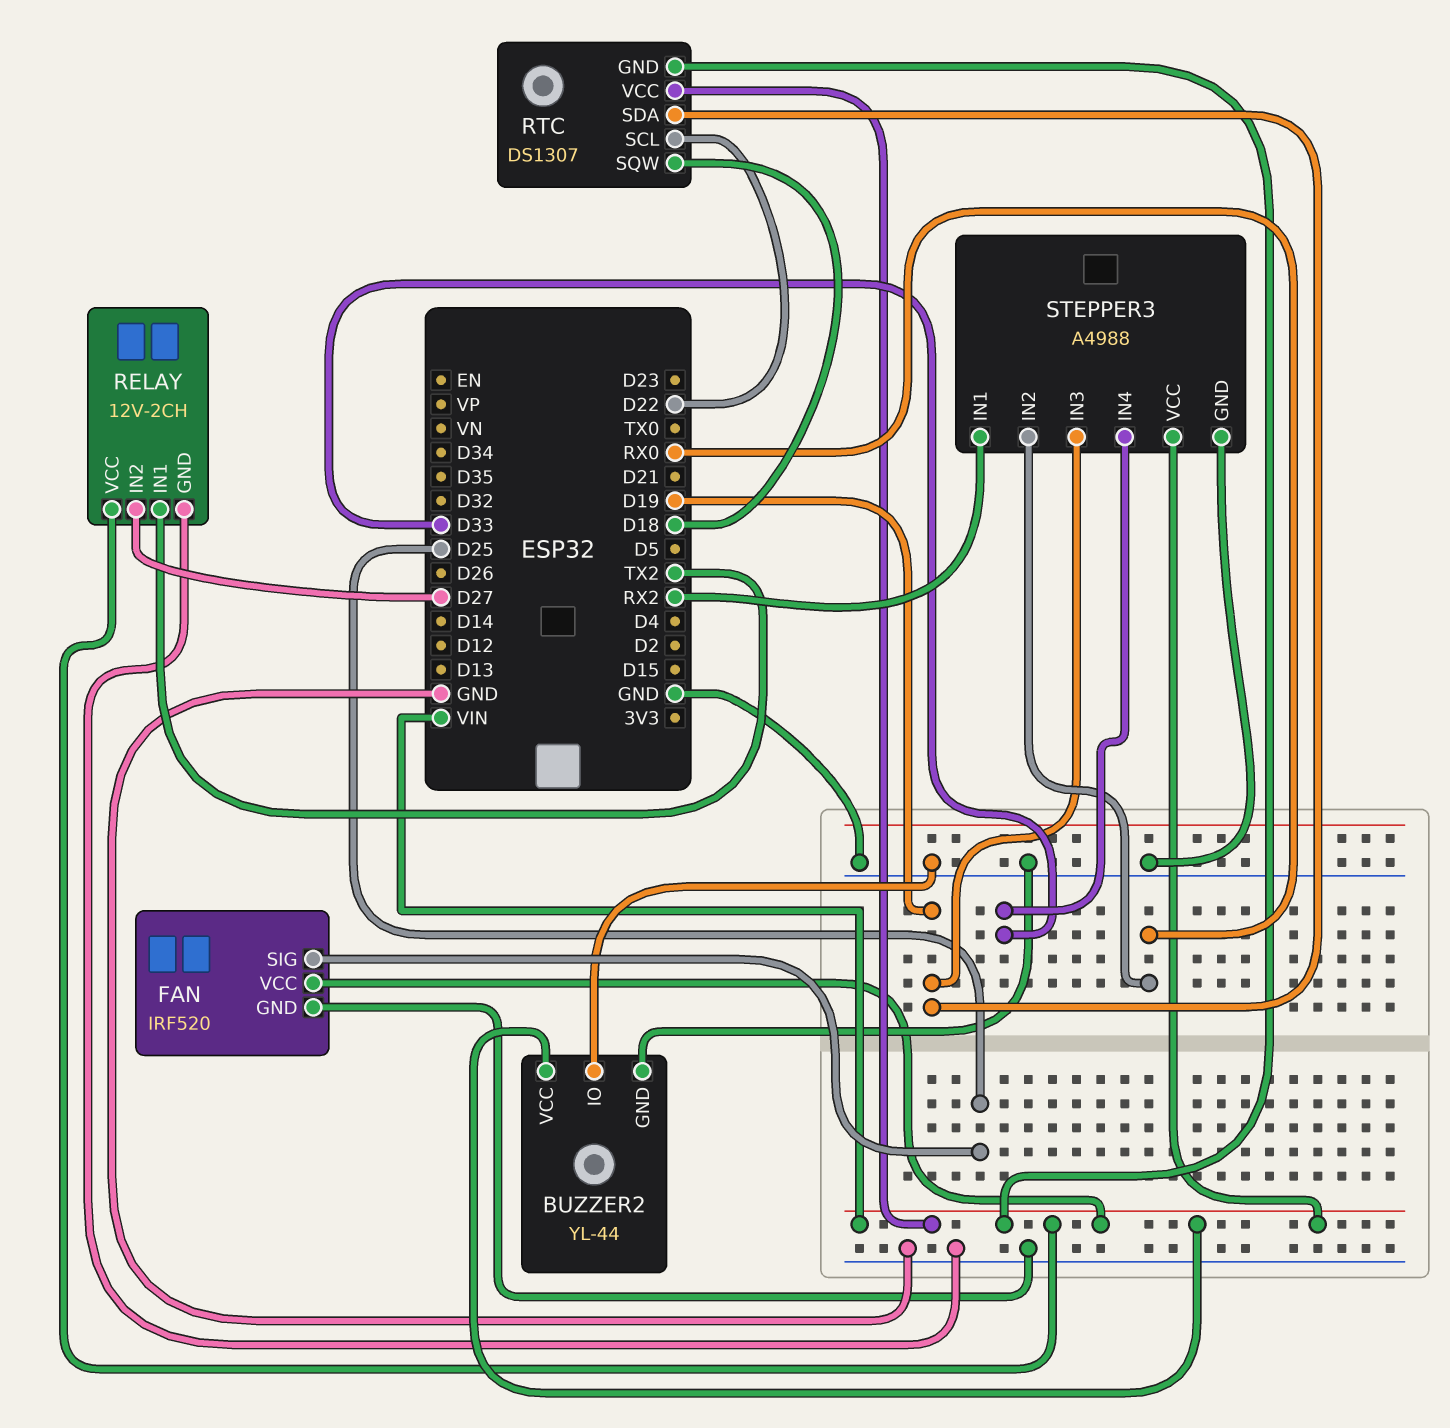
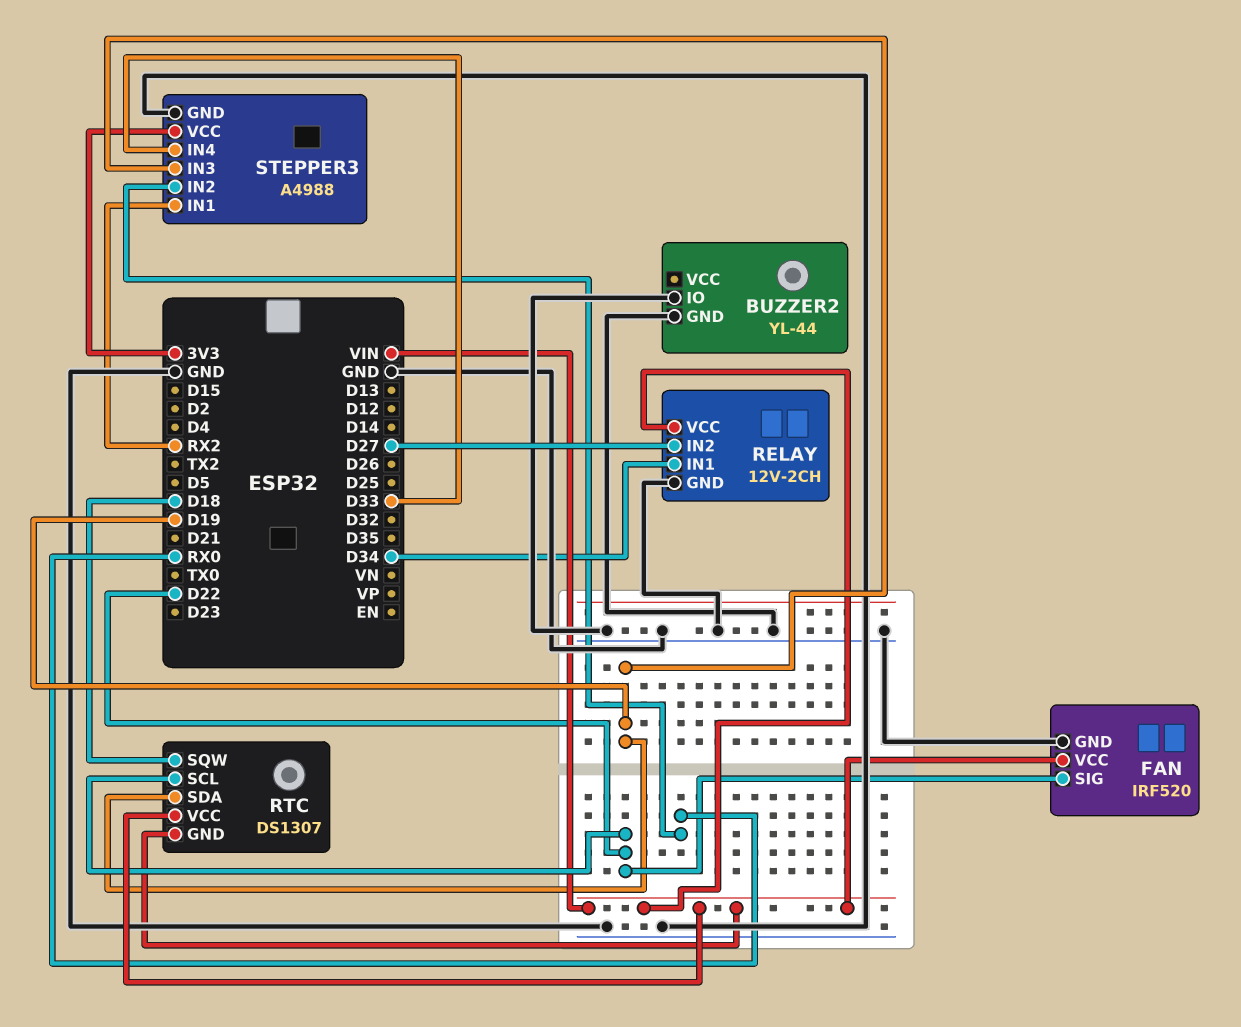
BUZZER2 pin VCC: VIN -> none
FAN pin SIG: D25 -> D22
RELAY pin IN1: TX2 -> D34
STEPPER3 pin VCC: VIN -> 3V3

